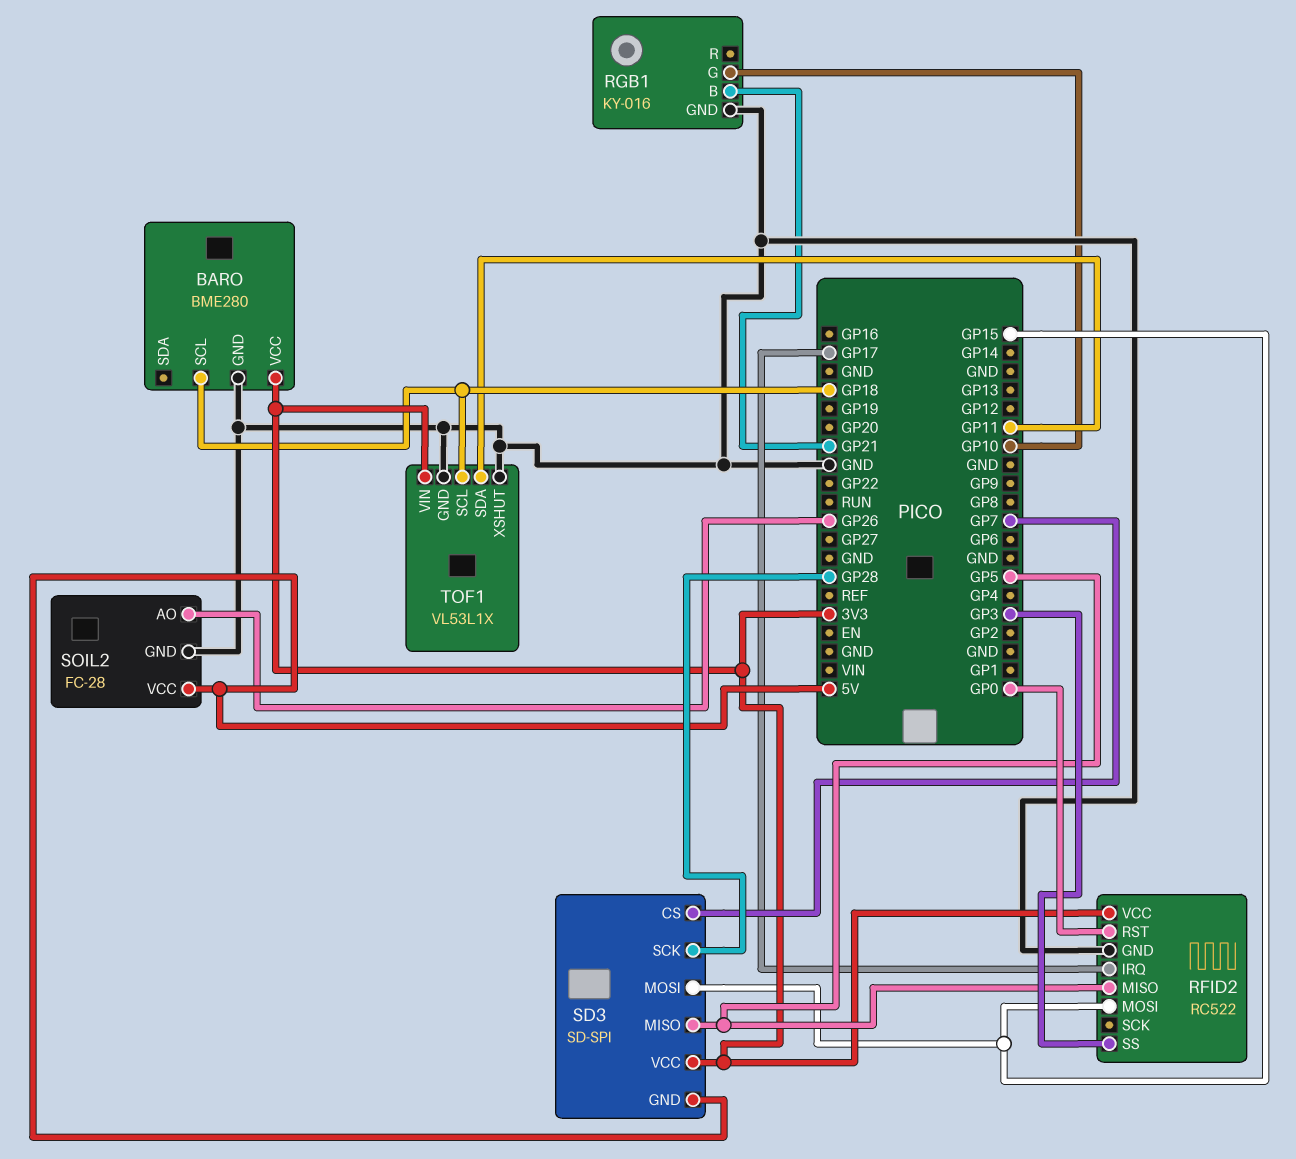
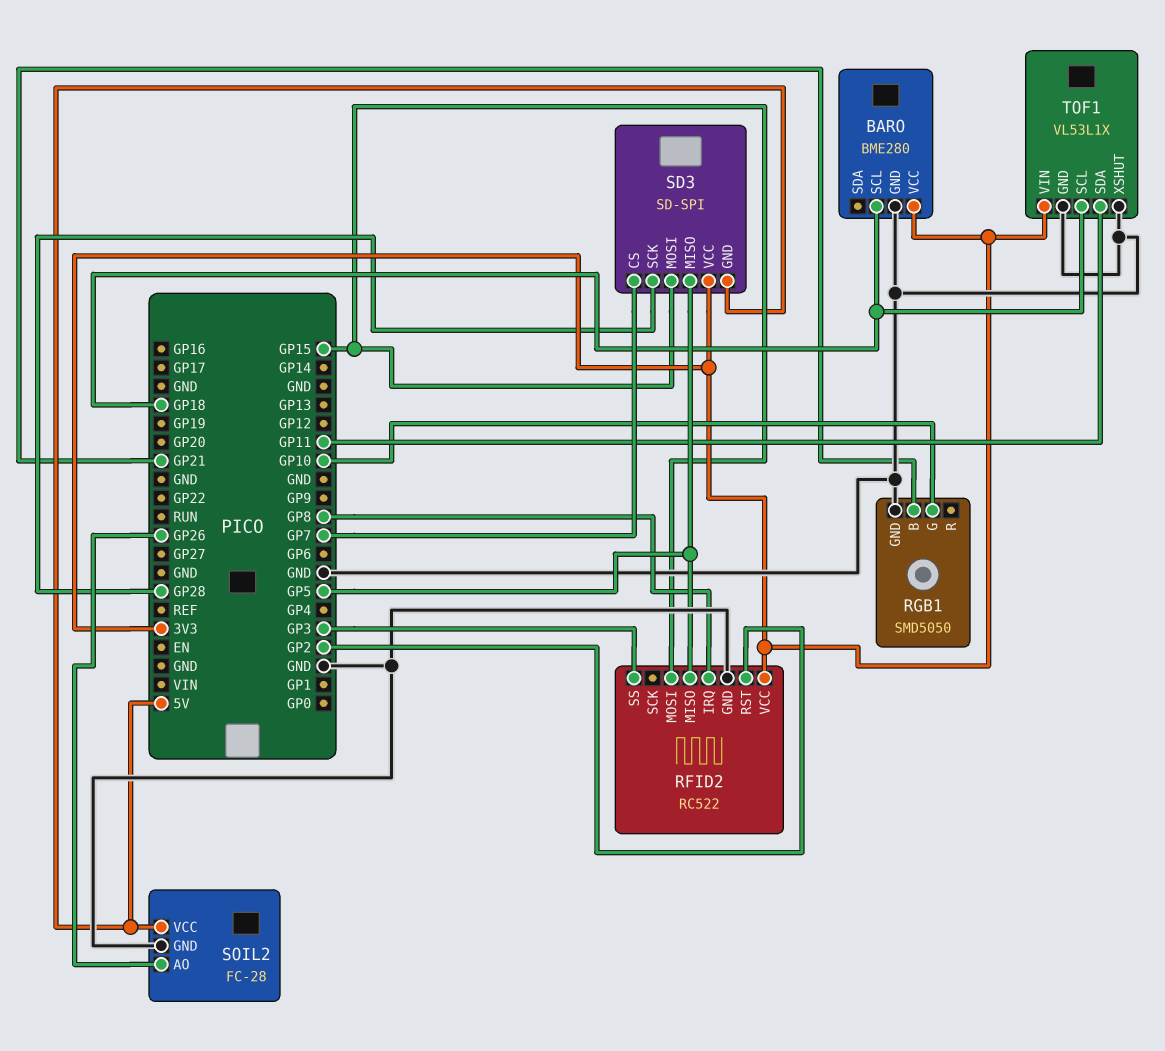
RFID2 pin IRQ: GP17 -> GP8
RFID2 pin RST: GP0 -> GP2
RGB1: KY-016 -> SMD5050

